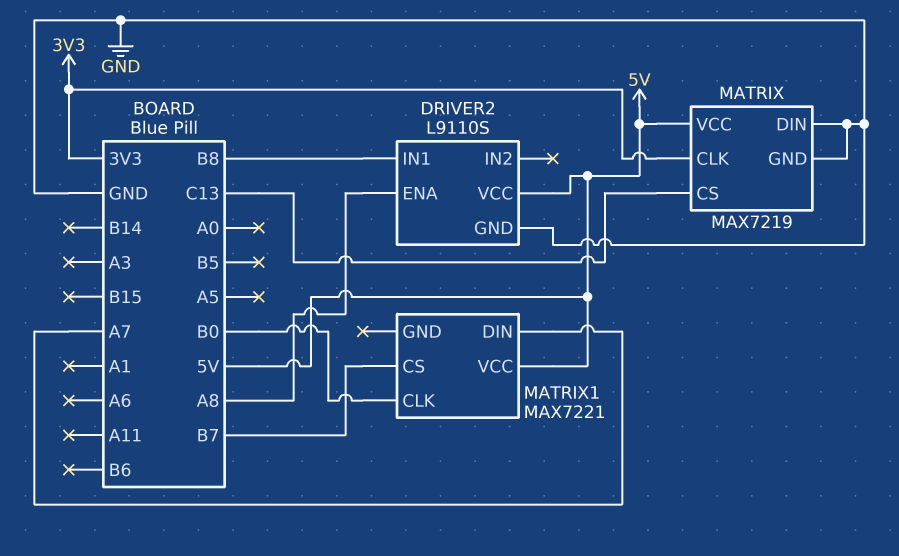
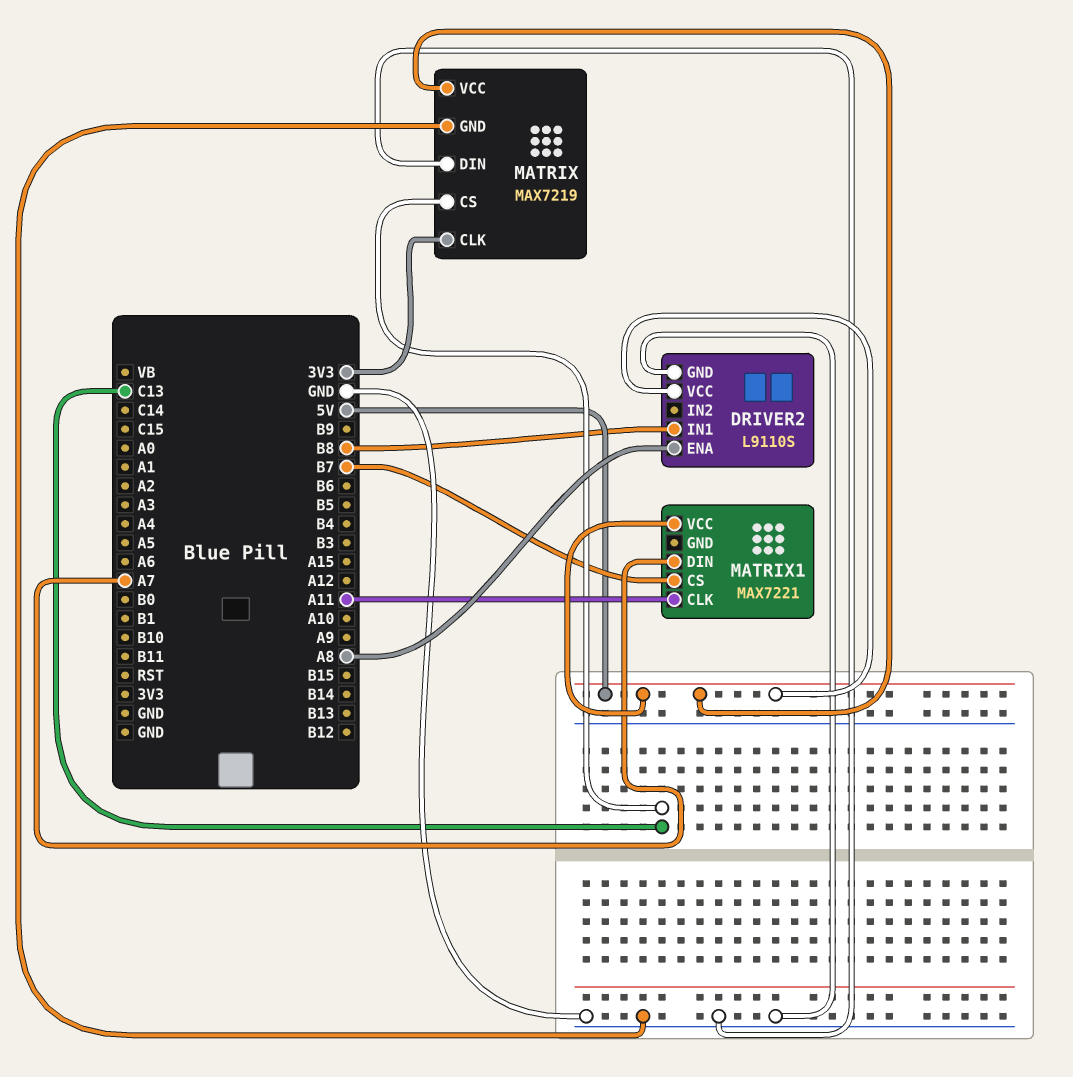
MATRIX1 pin CLK: B0 -> A11

